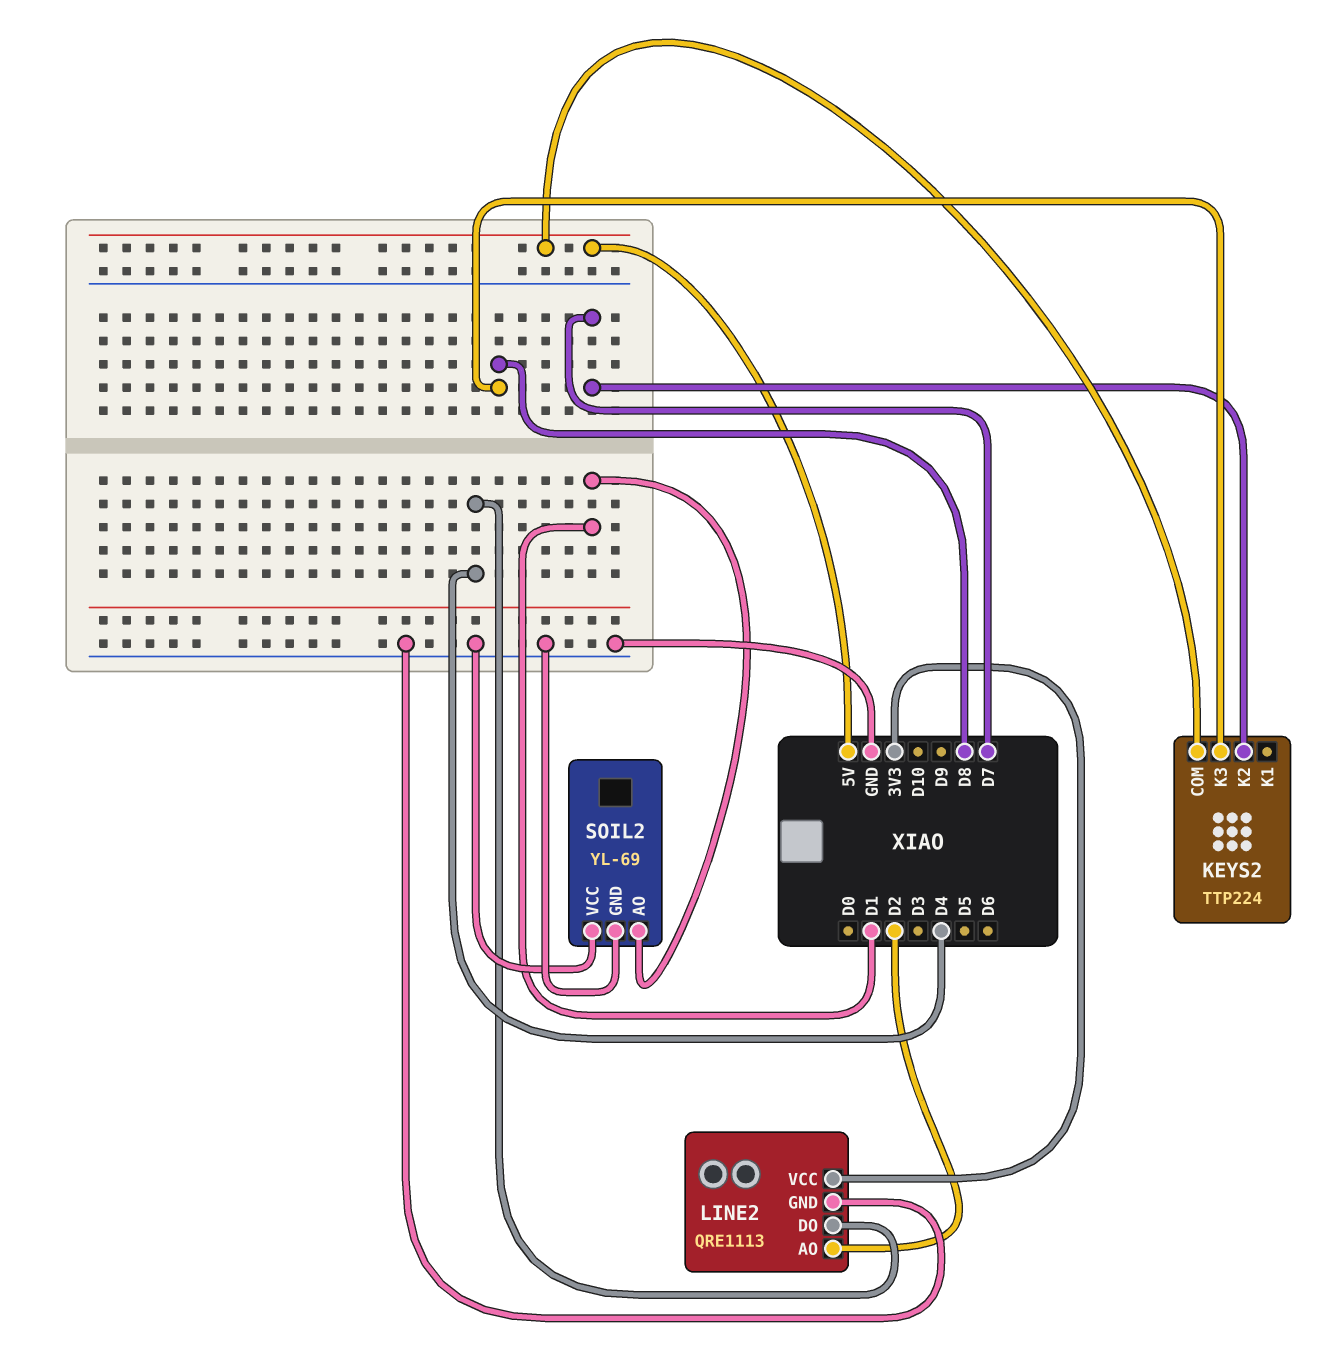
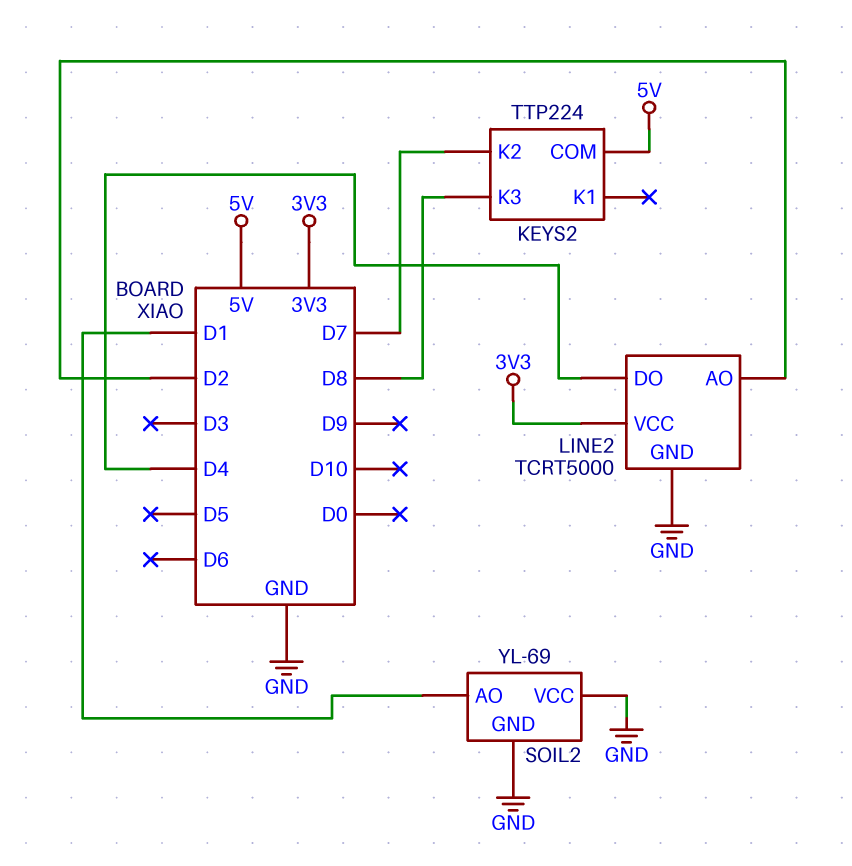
LINE2: QRE1113 -> TCRT5000

